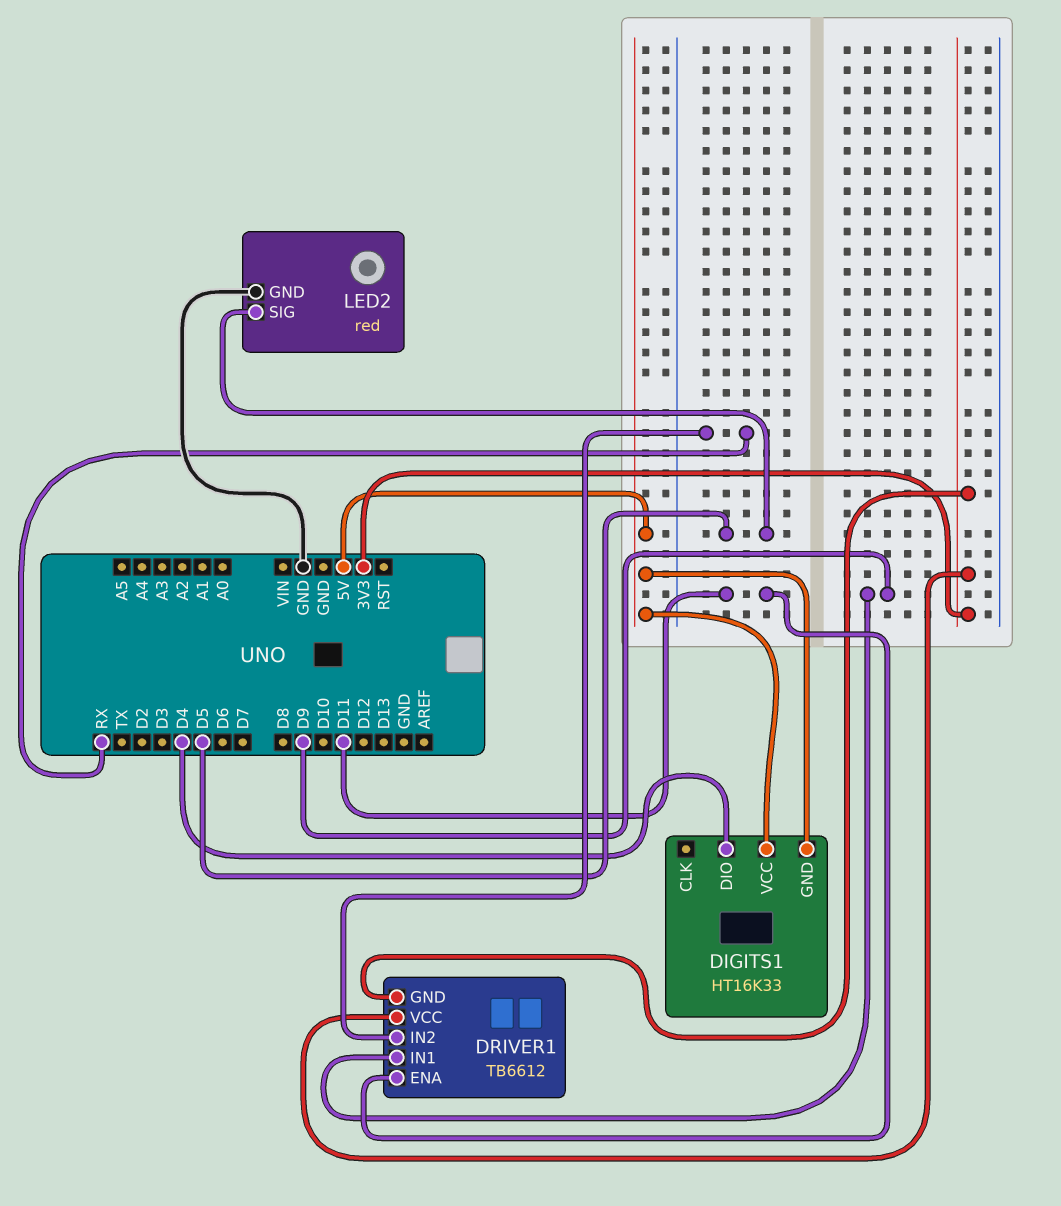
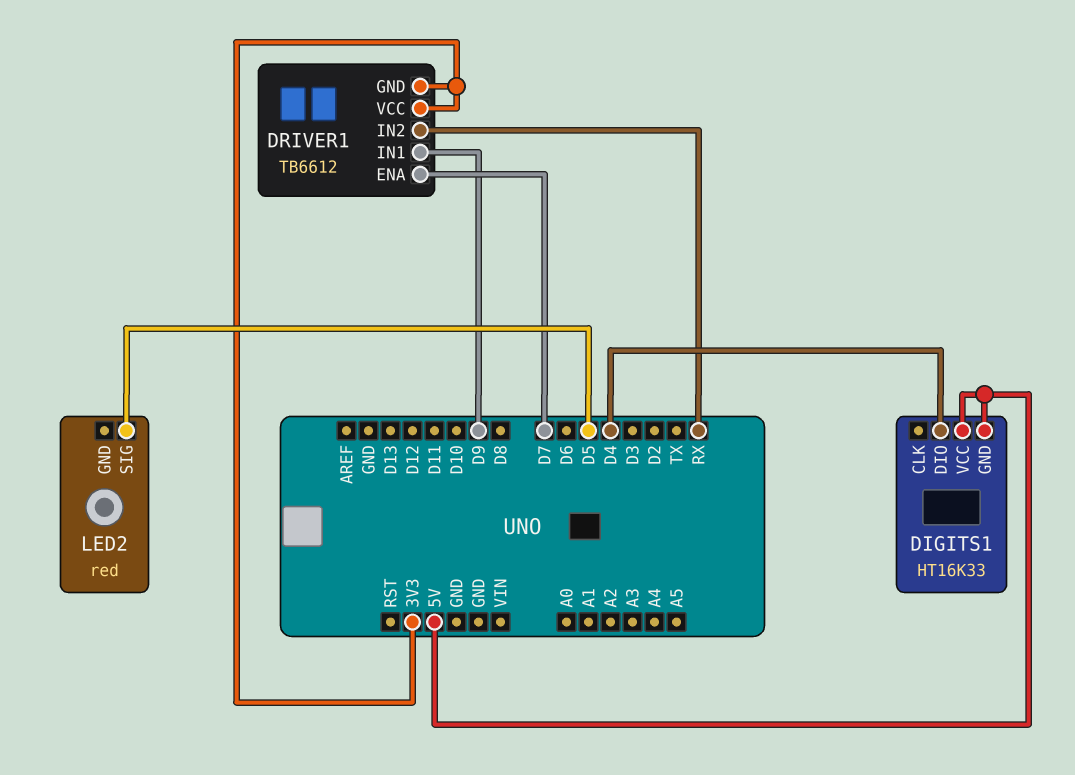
DRIVER1 pin ENA: D11 -> D7
LED2 pin GND: GND -> none

